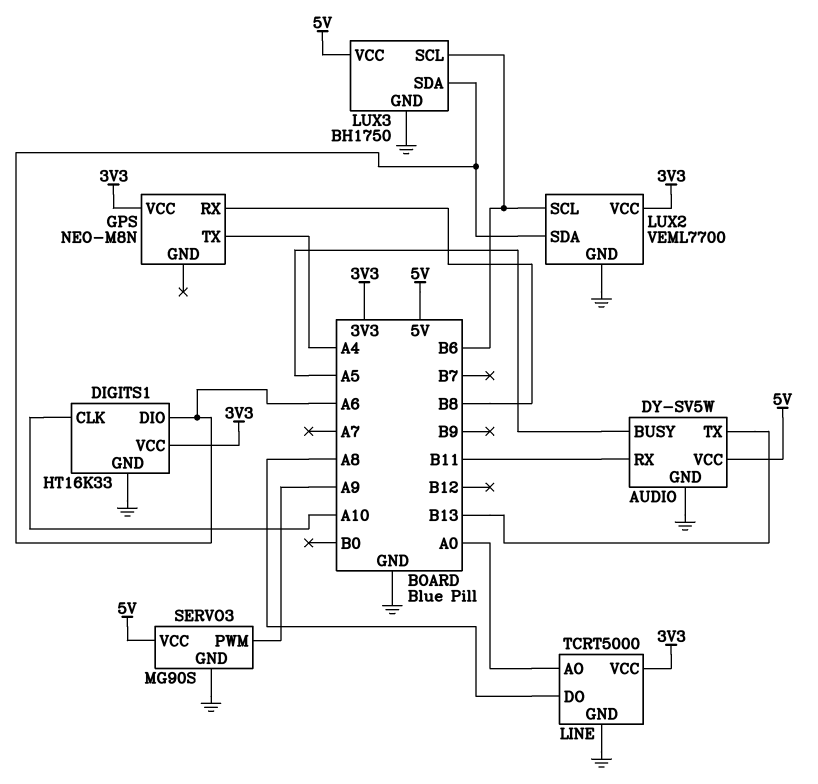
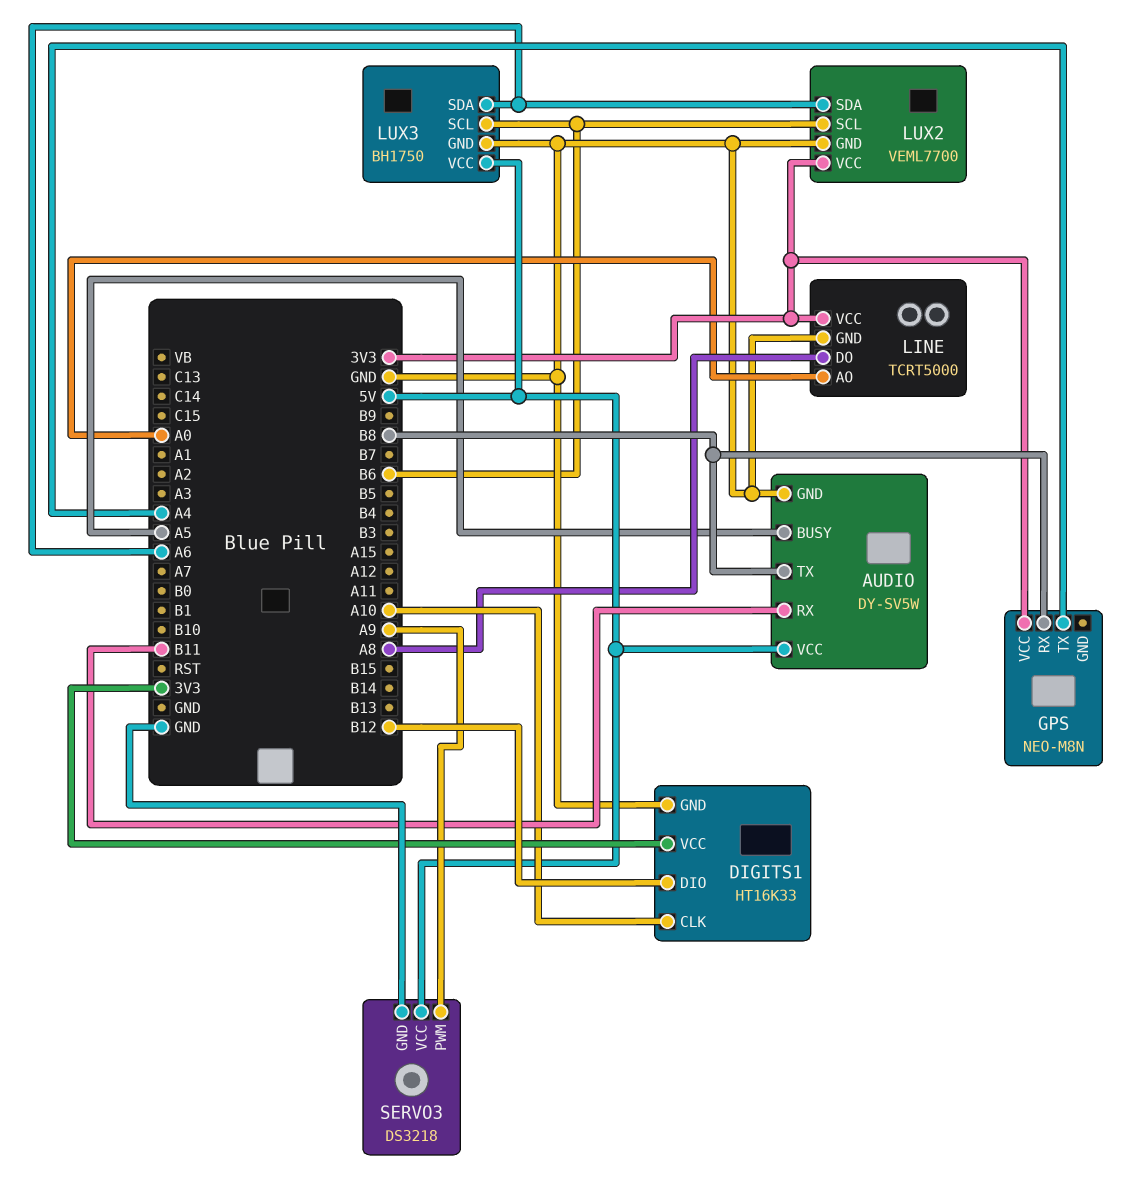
AUDIO pin TX: B13 -> B8
DIGITS1 pin DIO: A6 -> B12
SERVO3: MG90S -> DS3218

